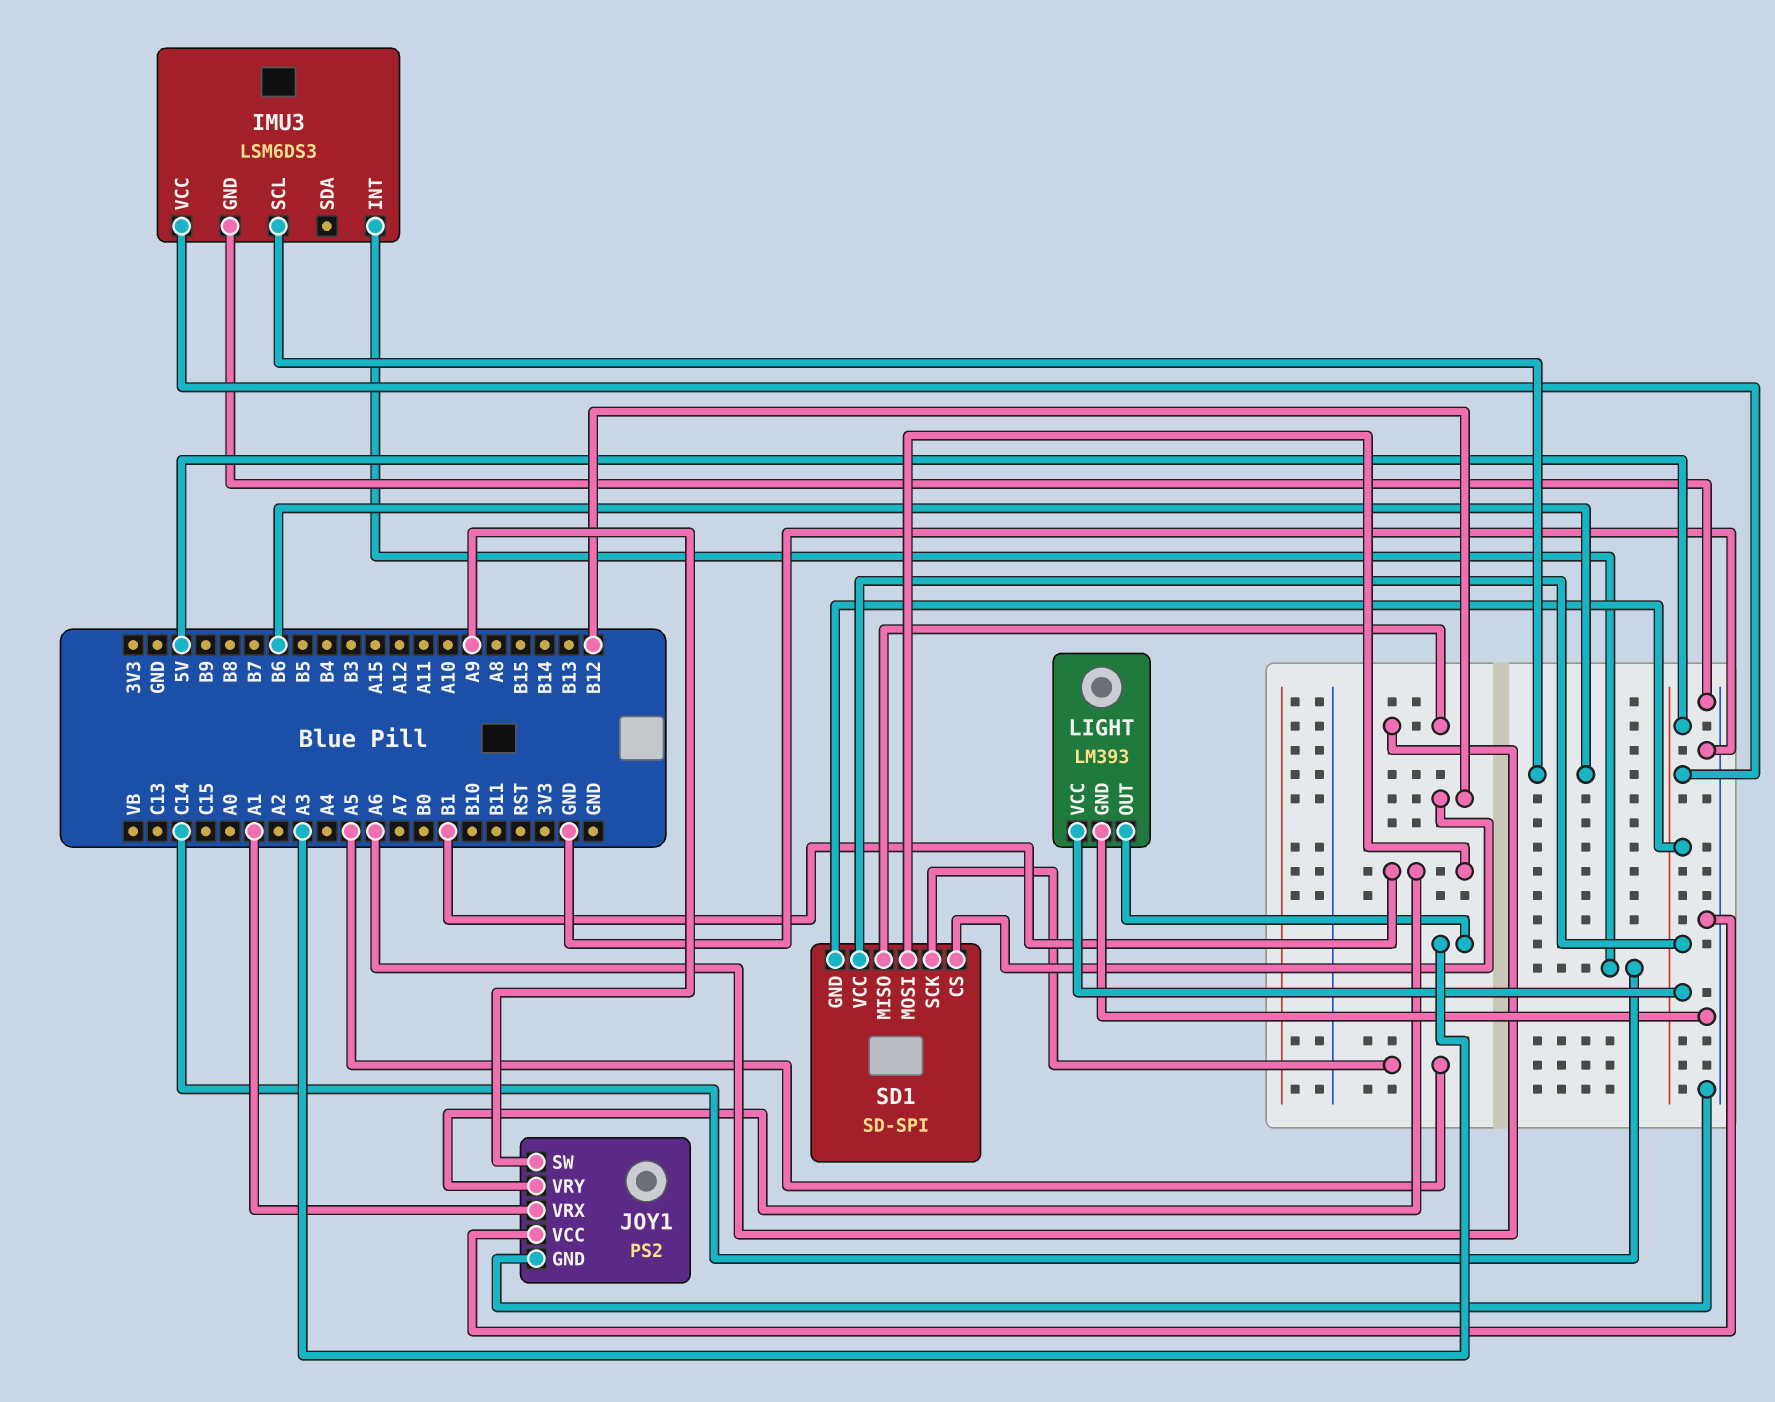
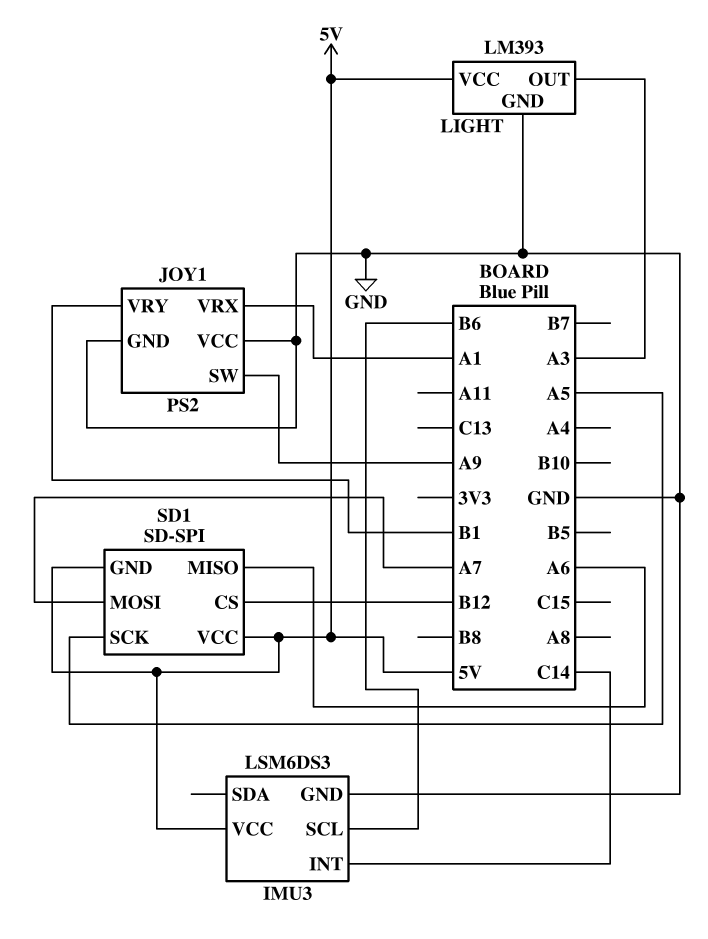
SD1 pin MOSI: B1 -> A7

